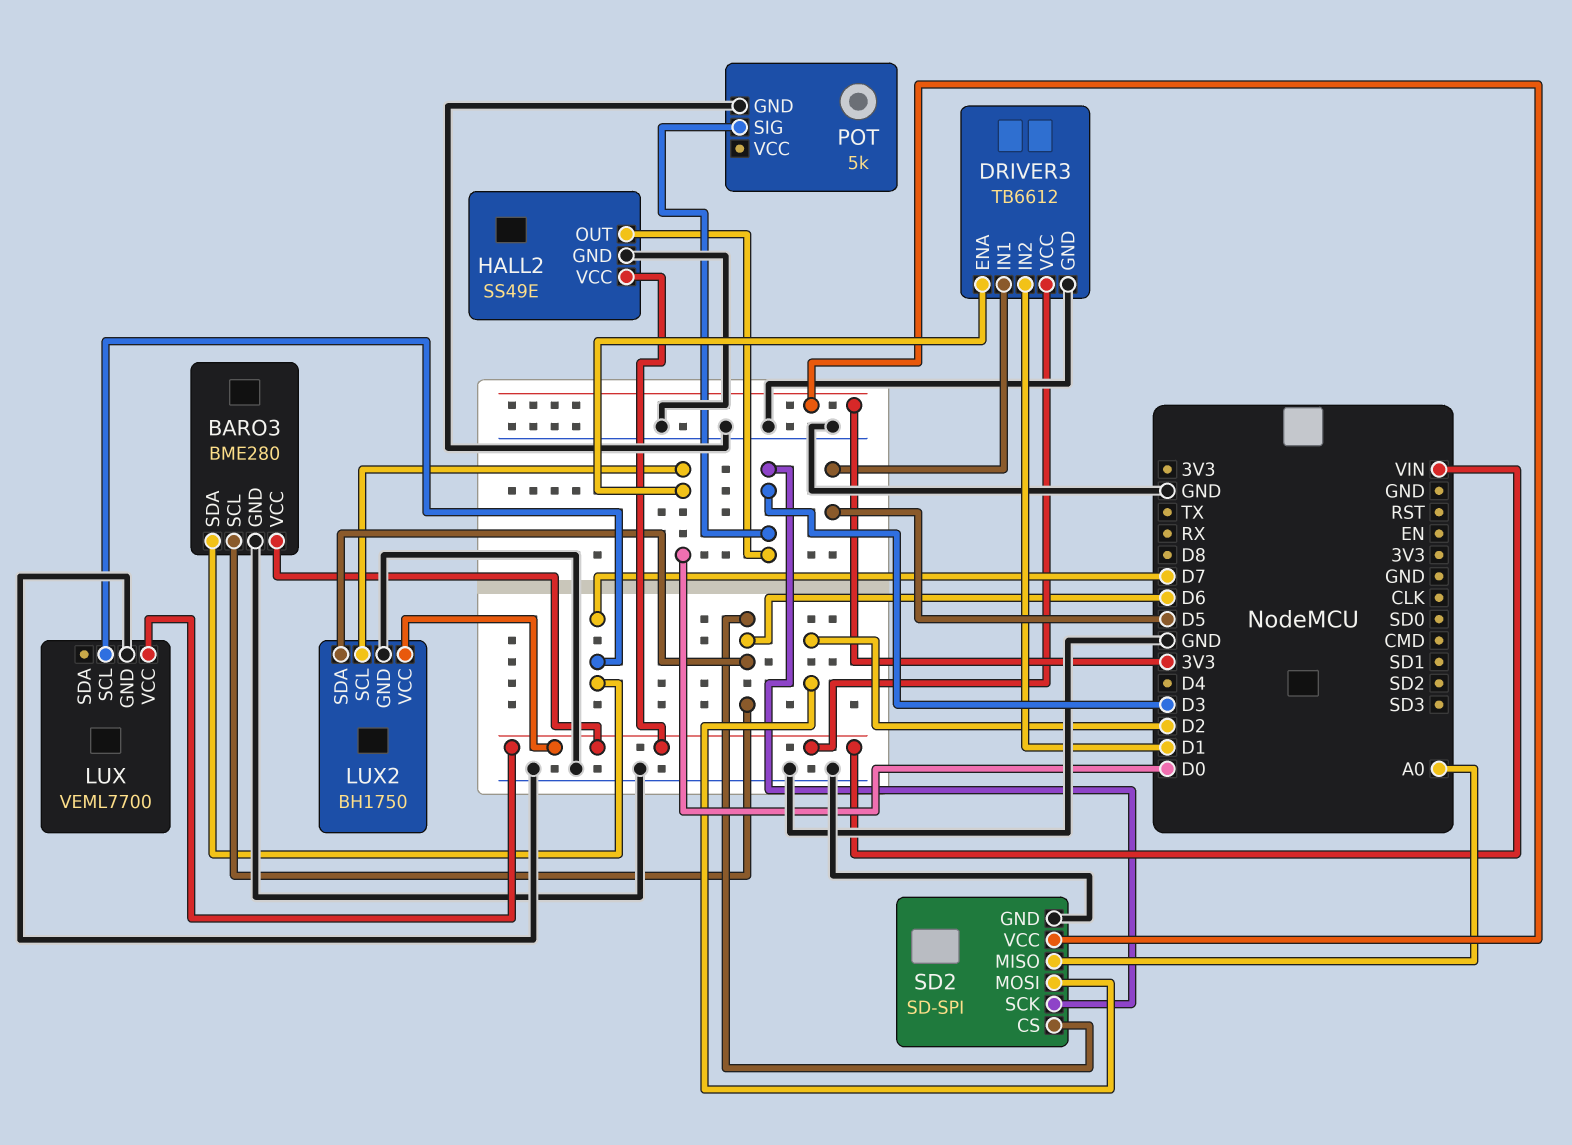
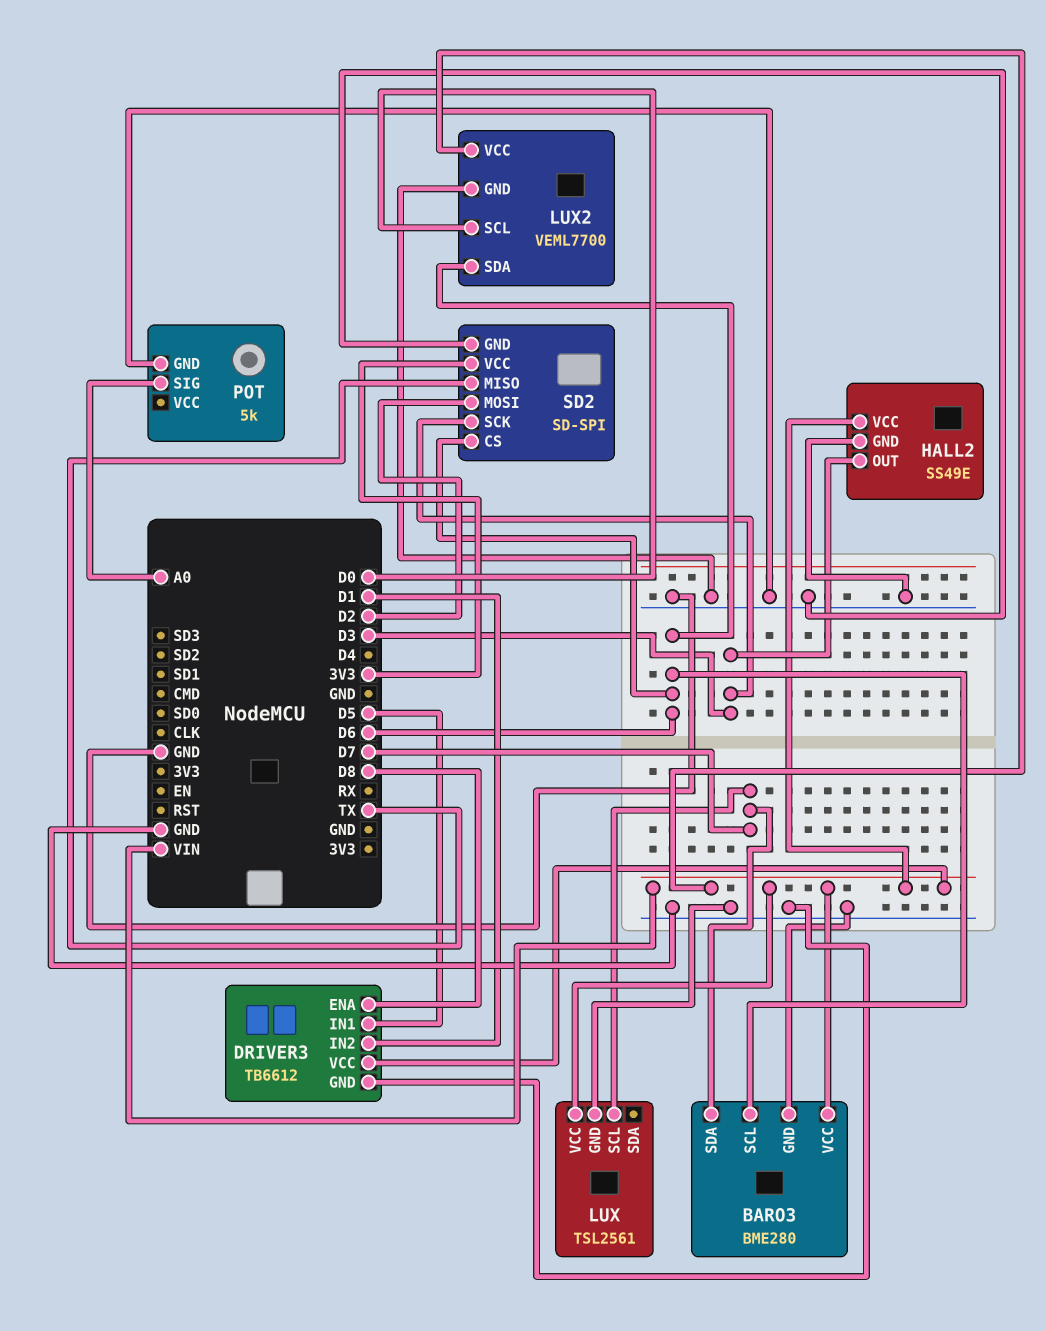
DRIVER3 pin ENA: D0 -> D8
LUX: VEML7700 -> TSL2561
LUX2: BH1750 -> VEML7700
POT pin SIG: D3 -> A0
SD2 pin MISO: A0 -> TX

